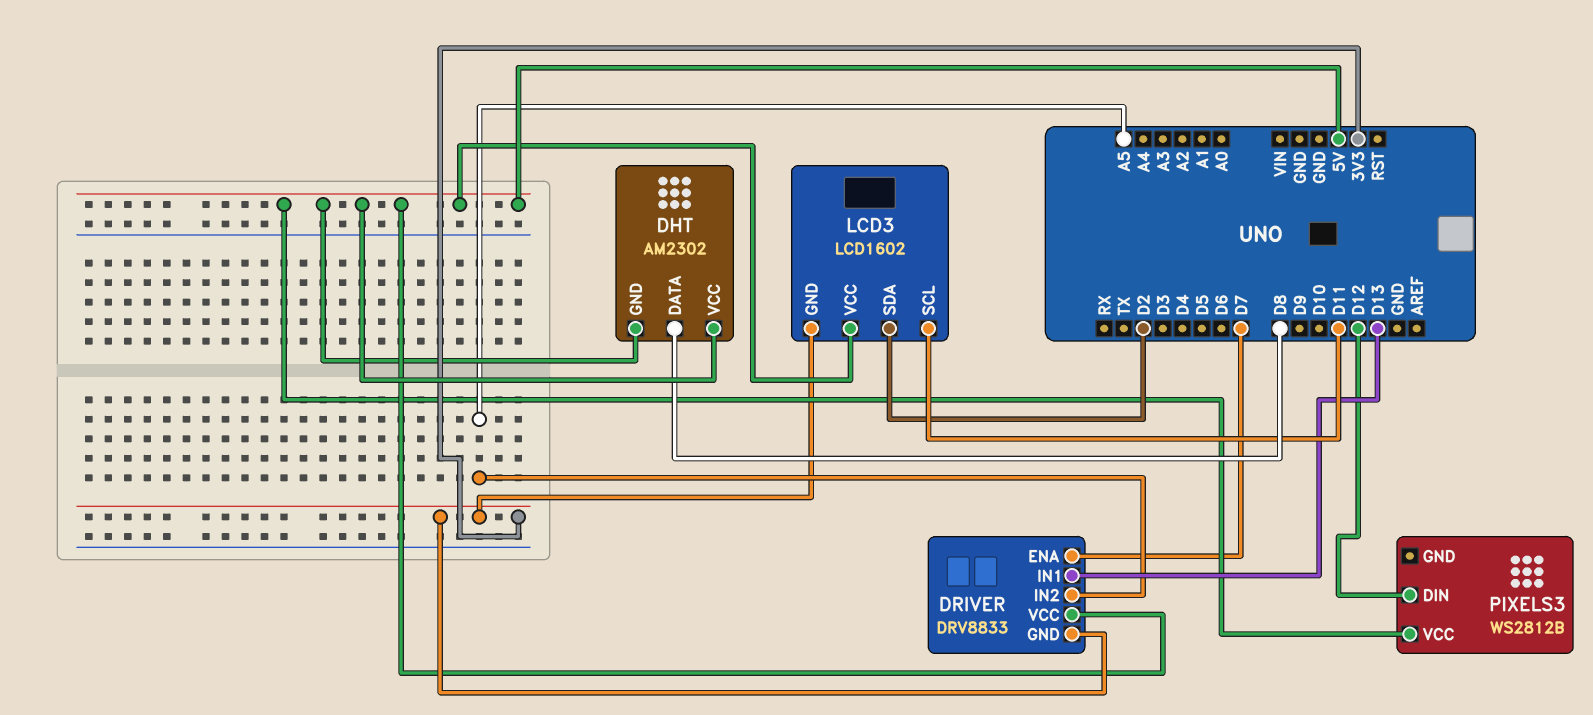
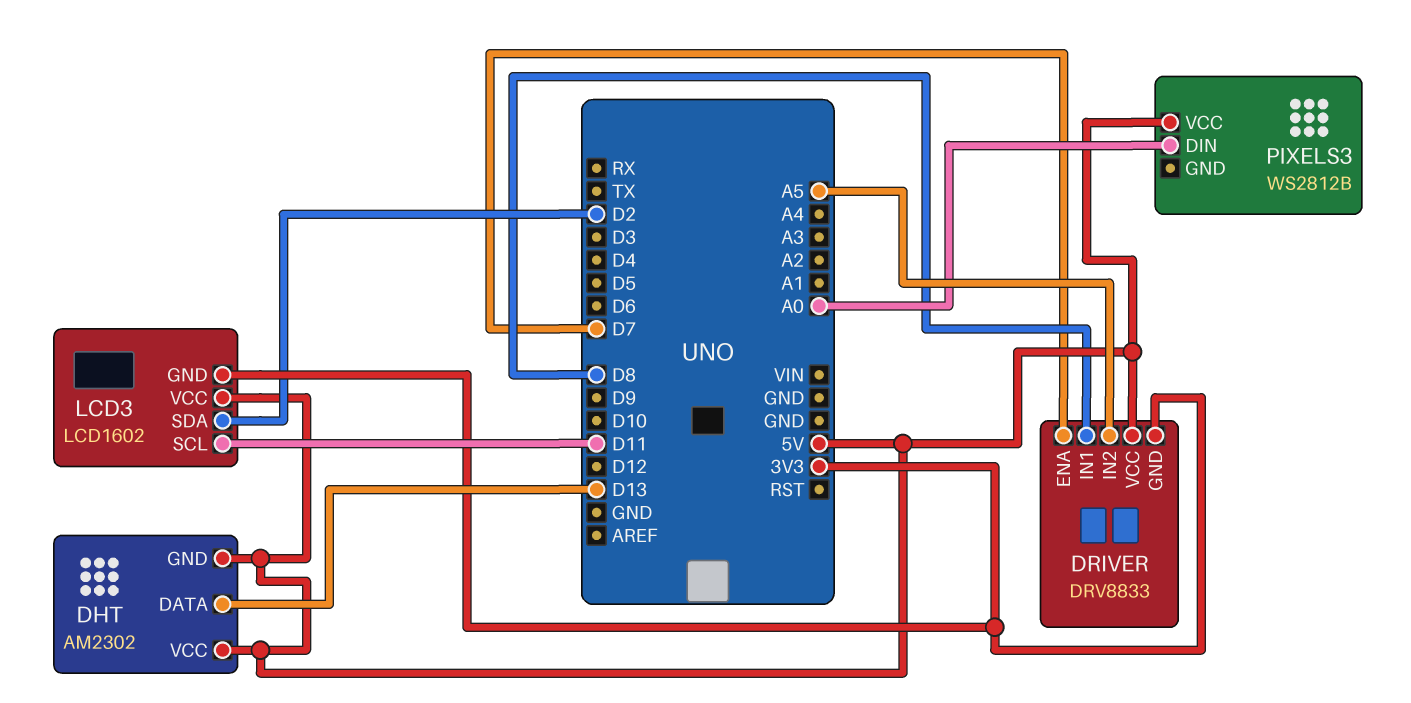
DHT pin DATA: D8 -> D13
DRIVER pin IN1: D13 -> D8
PIXELS3 pin DIN: D12 -> A0

